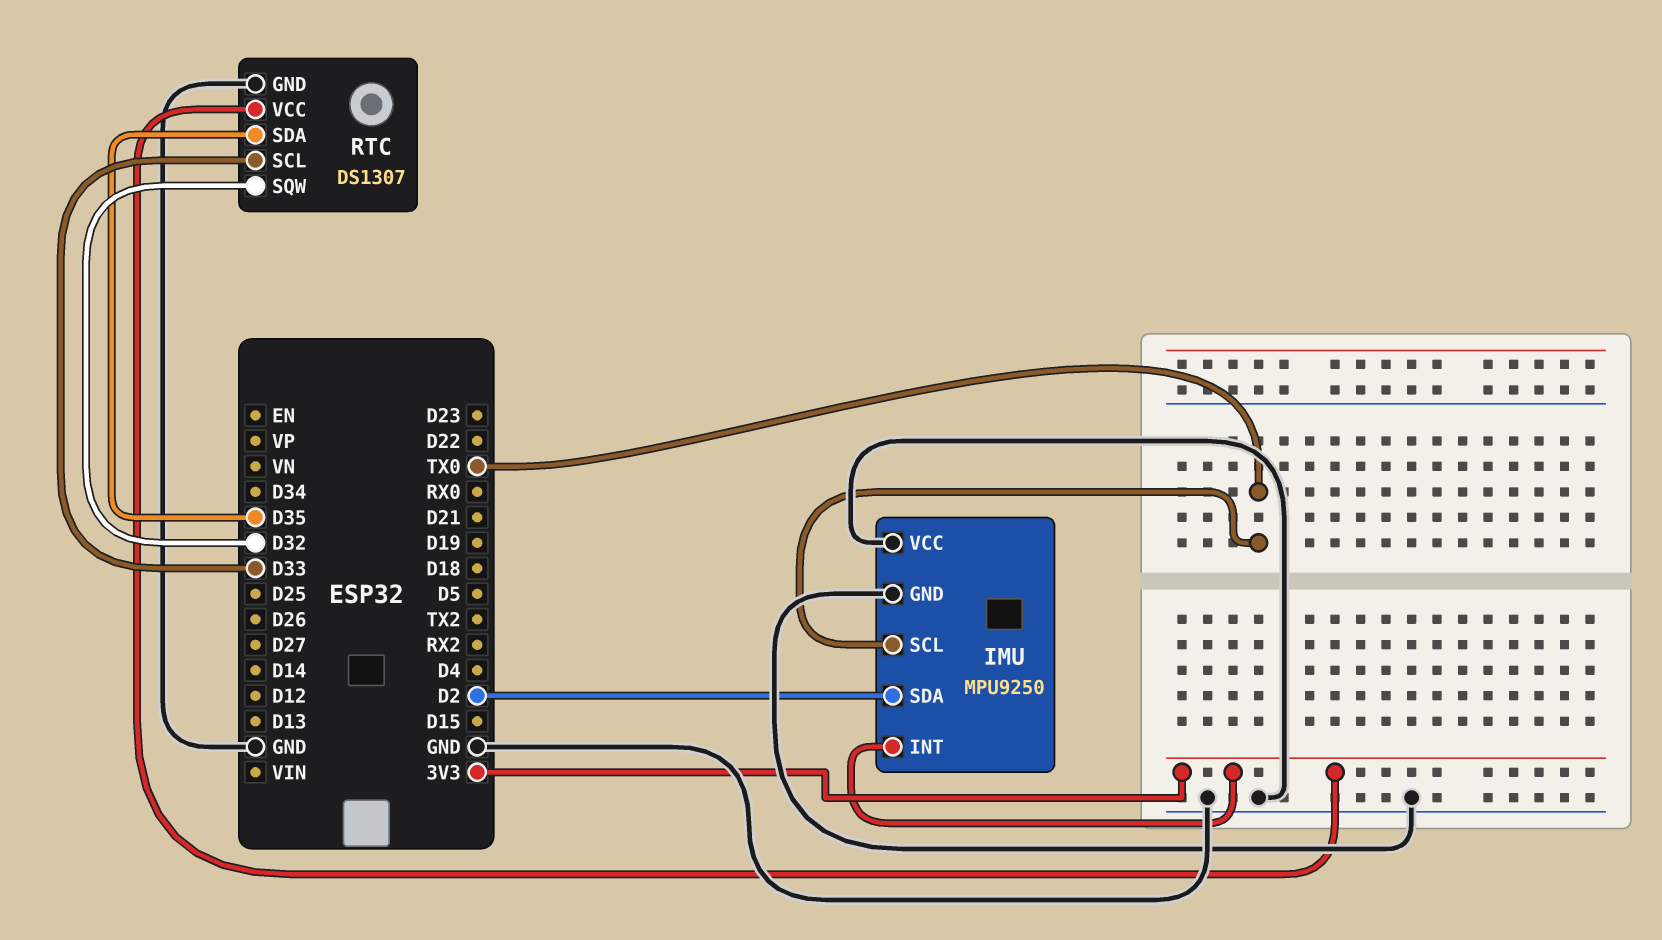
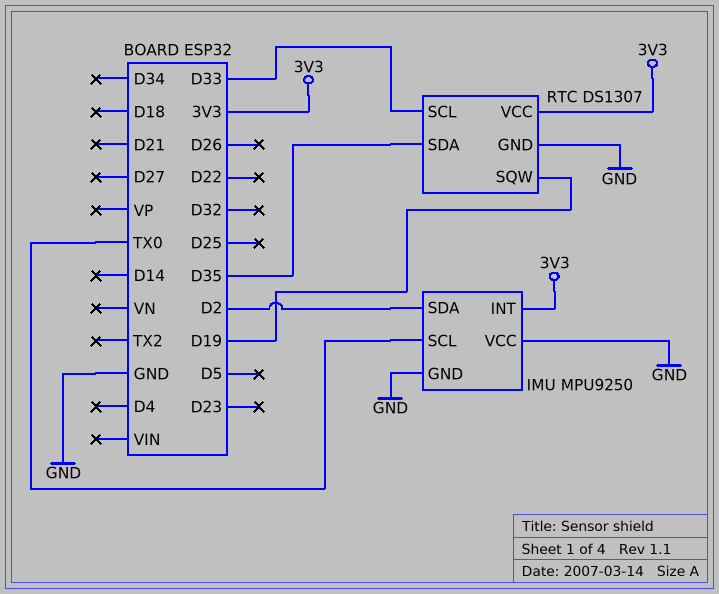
RTC pin SQW: D32 -> D19

